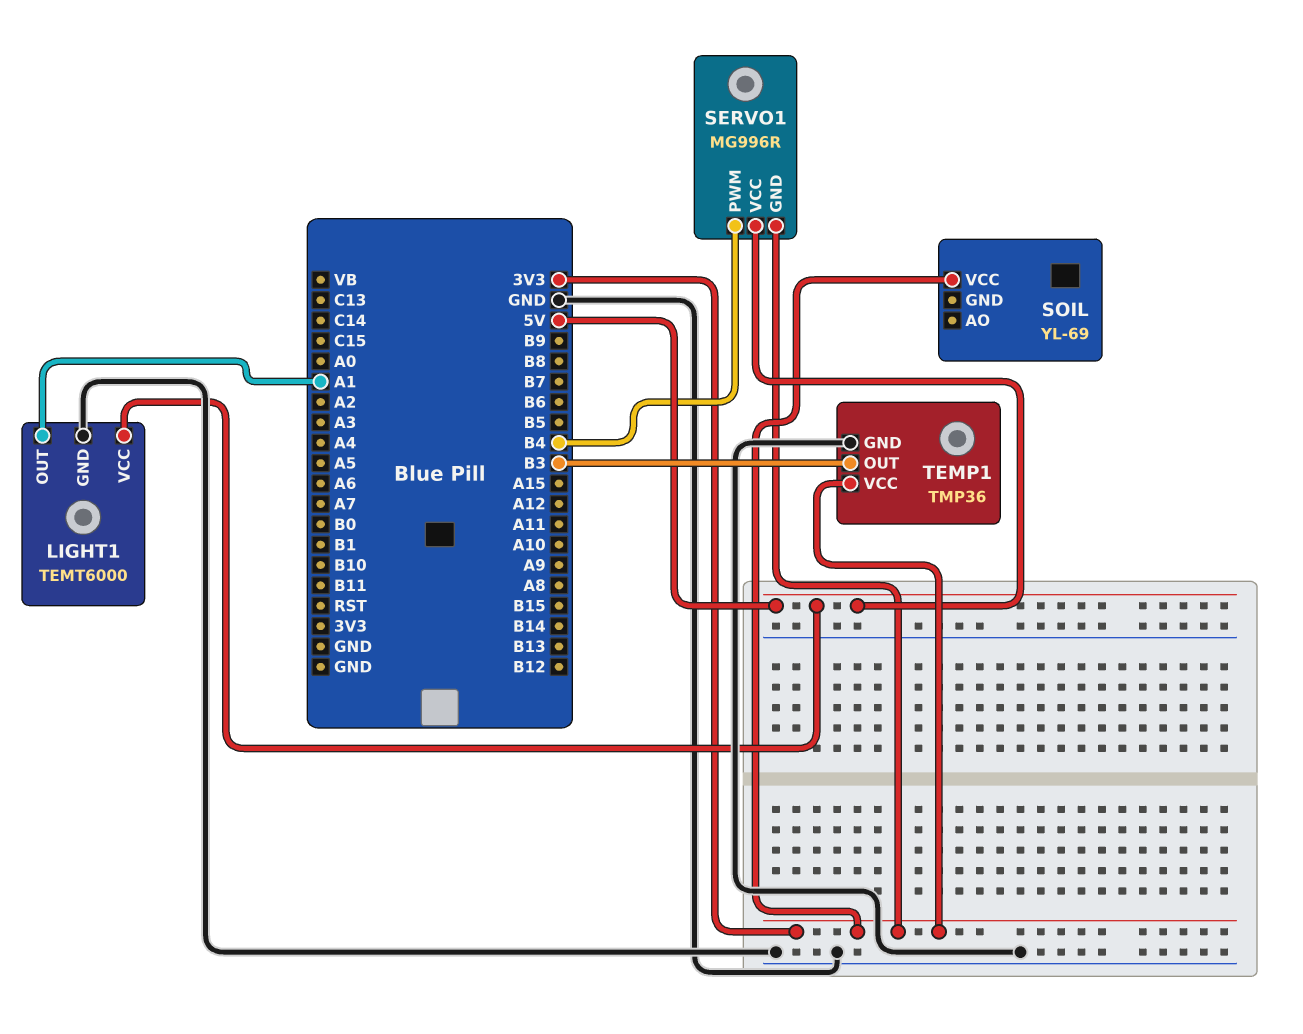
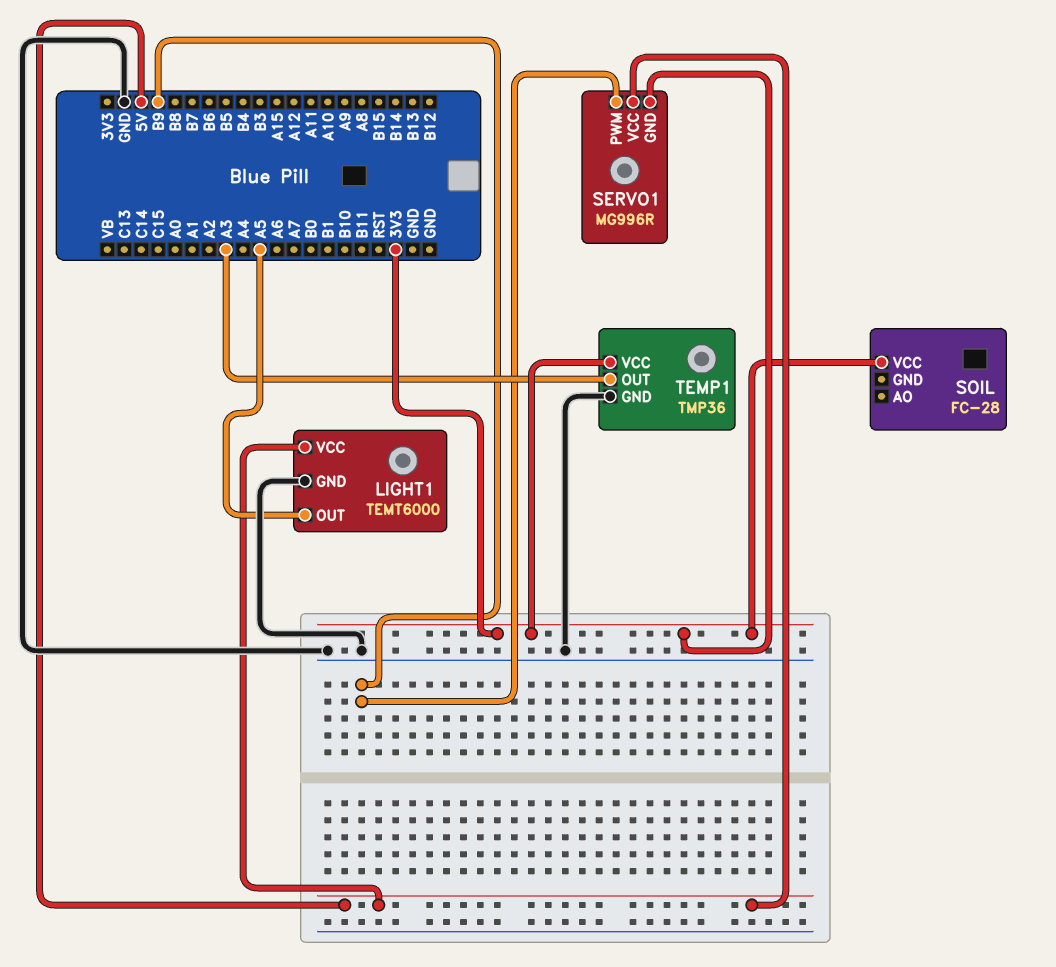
LIGHT1 pin OUT: A1 -> A5
SERVO1 pin PWM: B4 -> B9
SOIL: YL-69 -> FC-28
TEMP1 pin OUT: B3 -> A3

